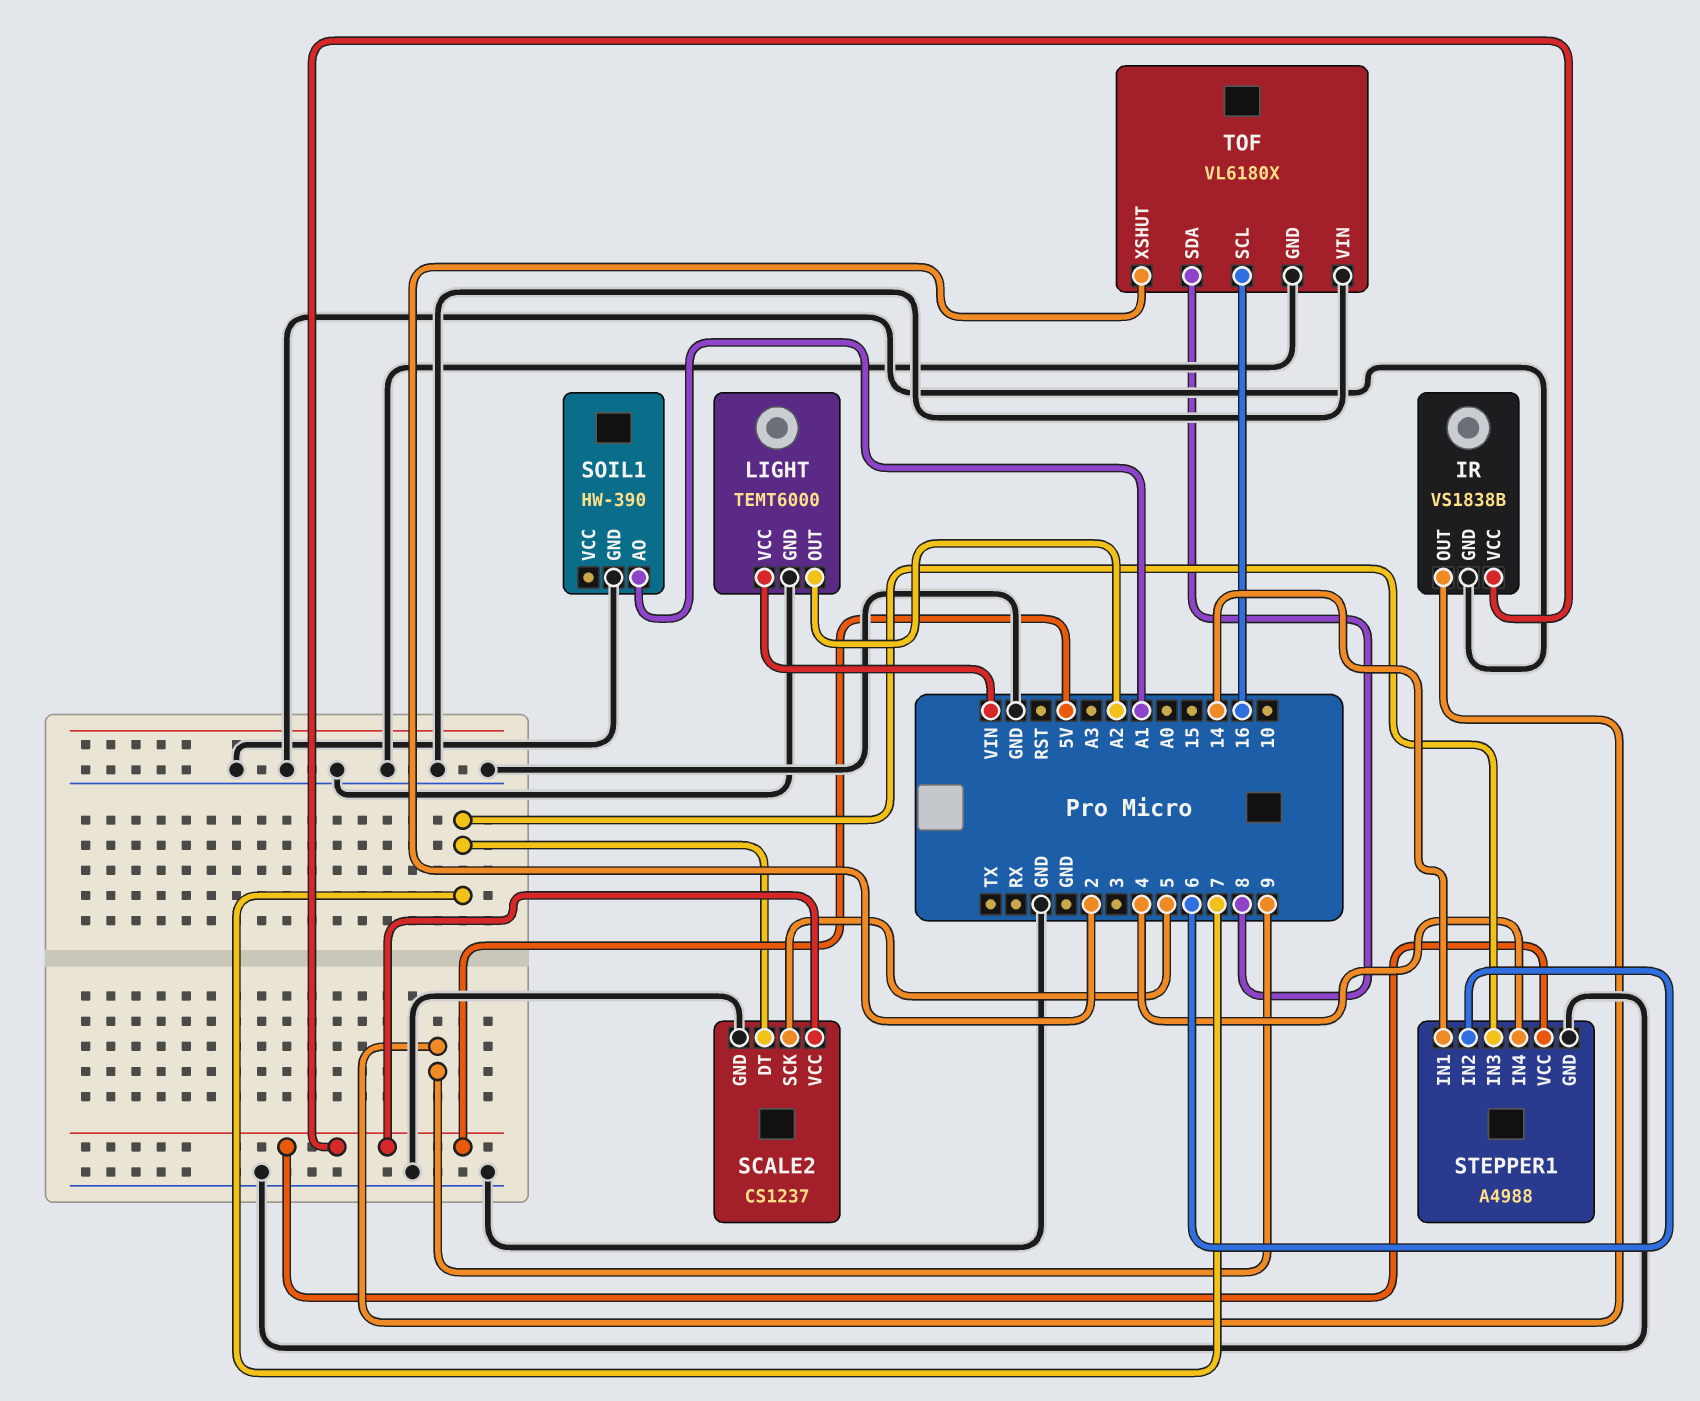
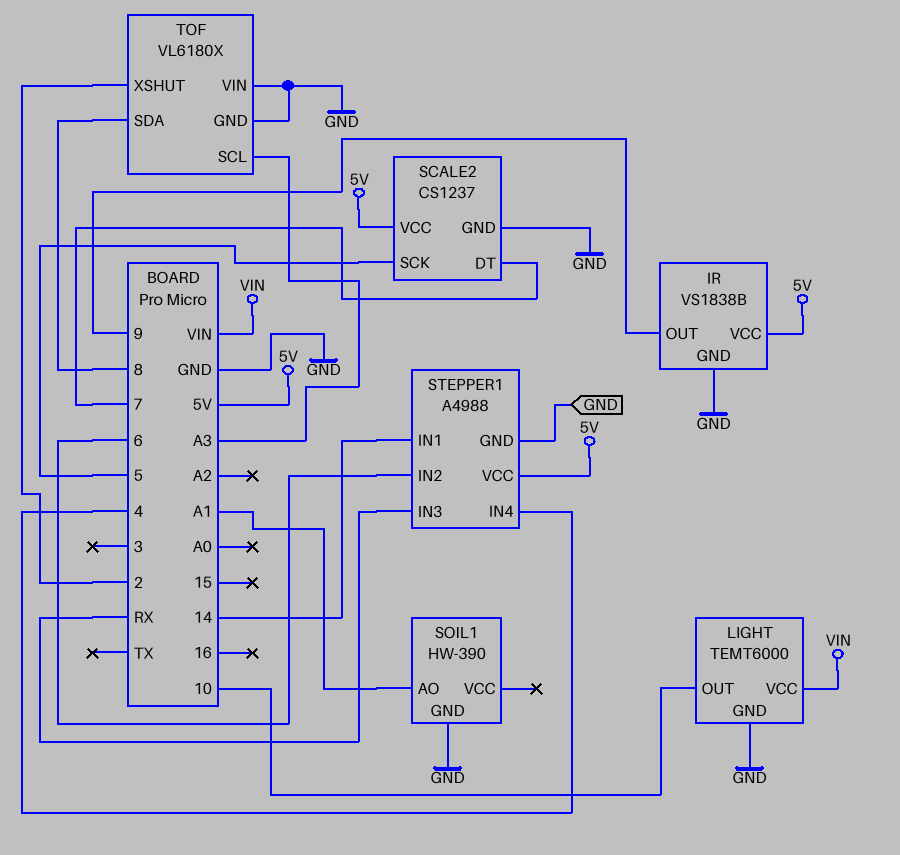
LIGHT pin OUT: A2 -> 10
STEPPER1 pin IN3: 7 -> RX
TOF pin SCL: 16 -> A3

